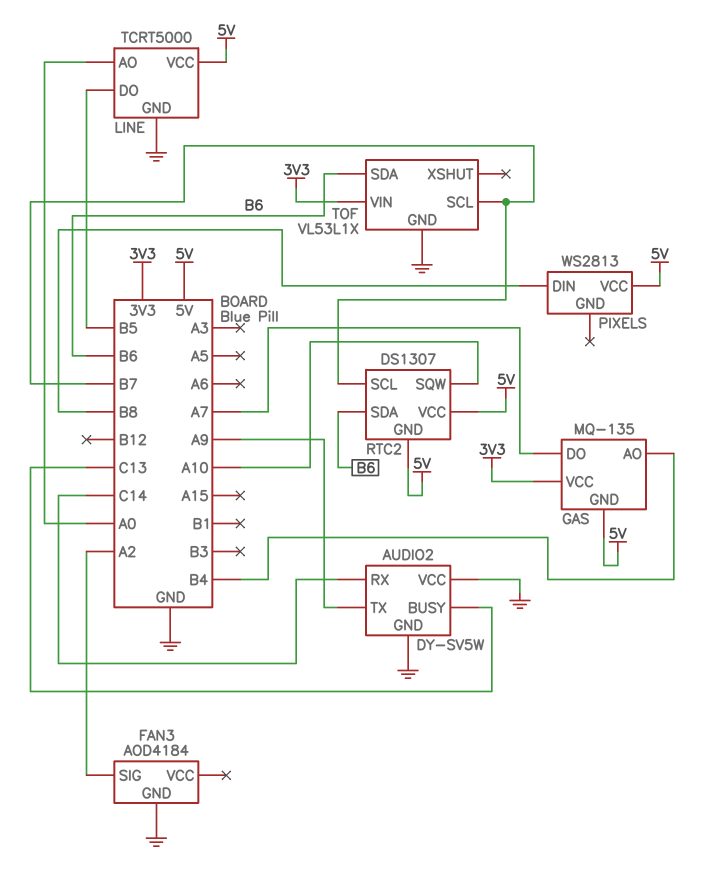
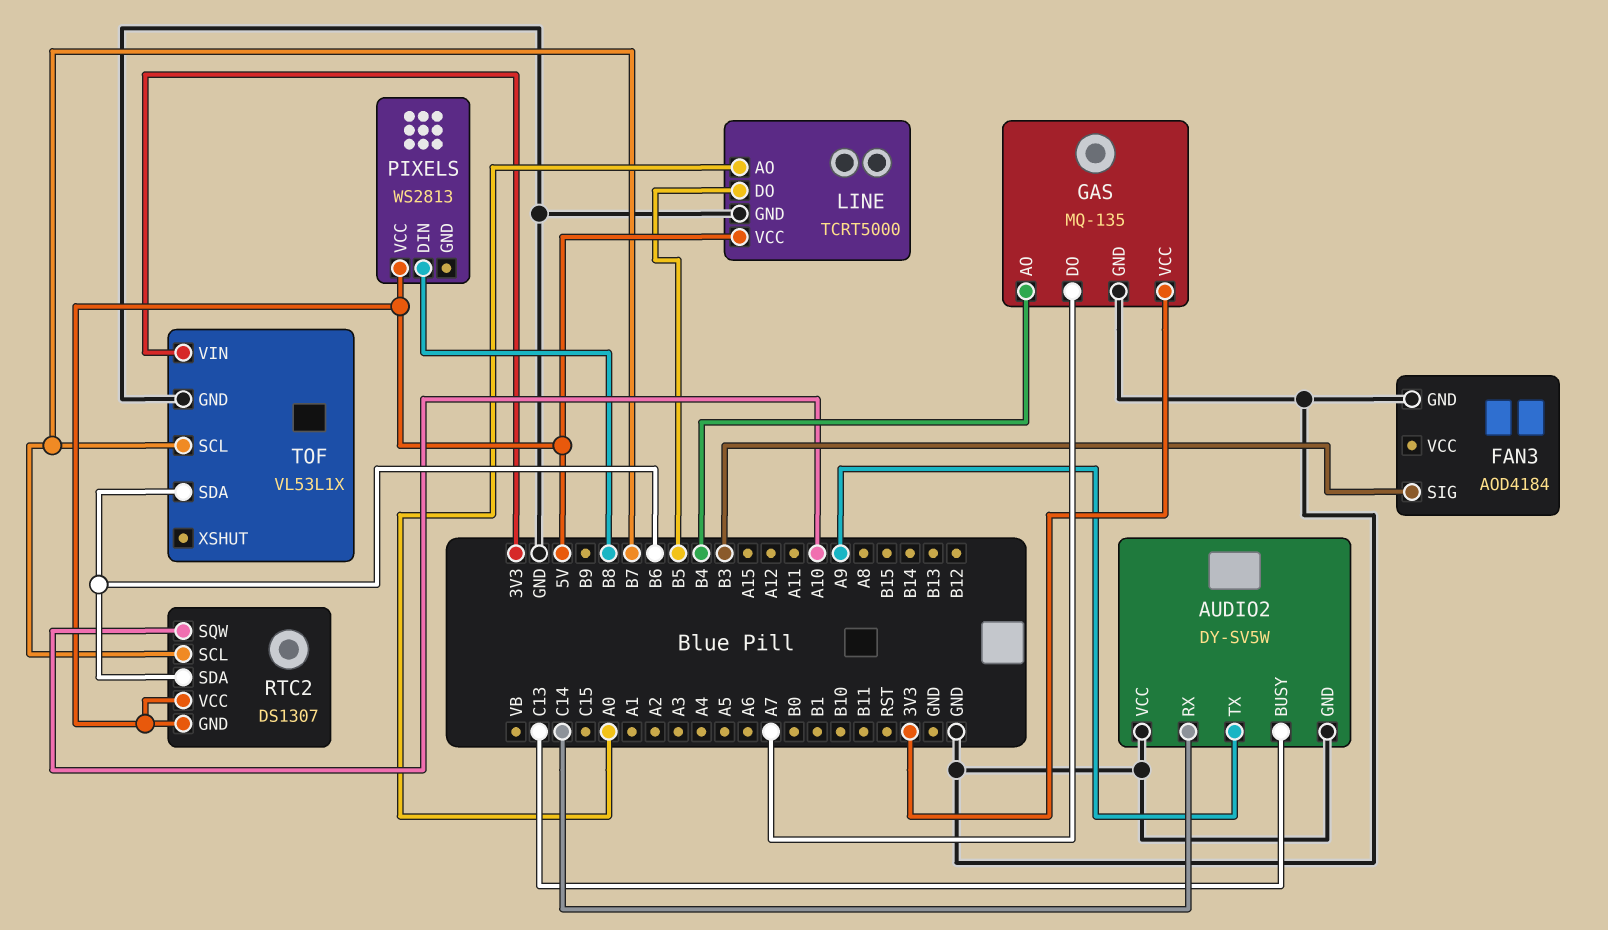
FAN3 pin SIG: A2 -> B3
GAS pin GND: 5V -> GND

